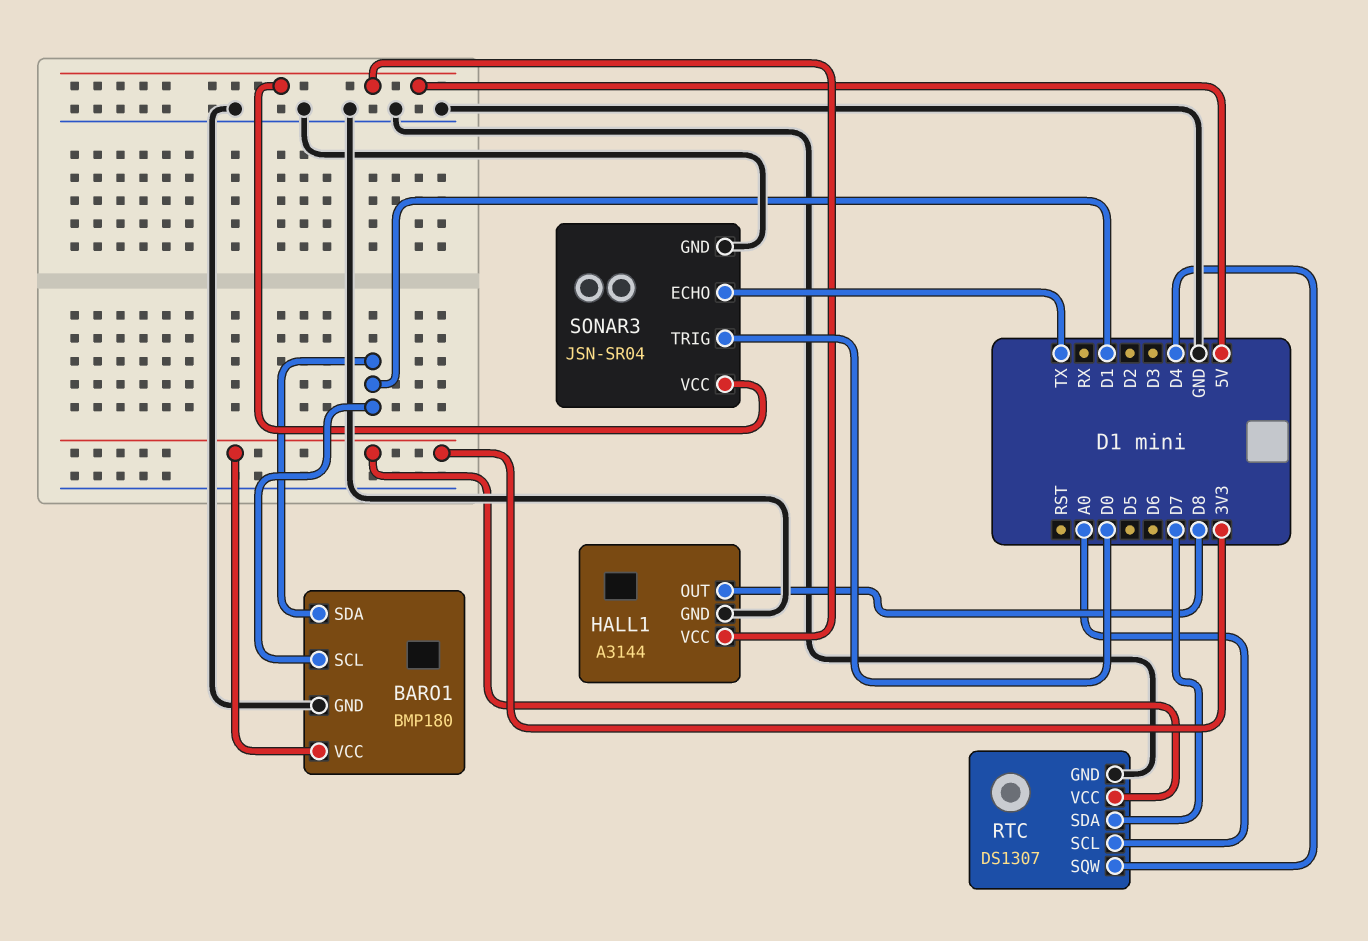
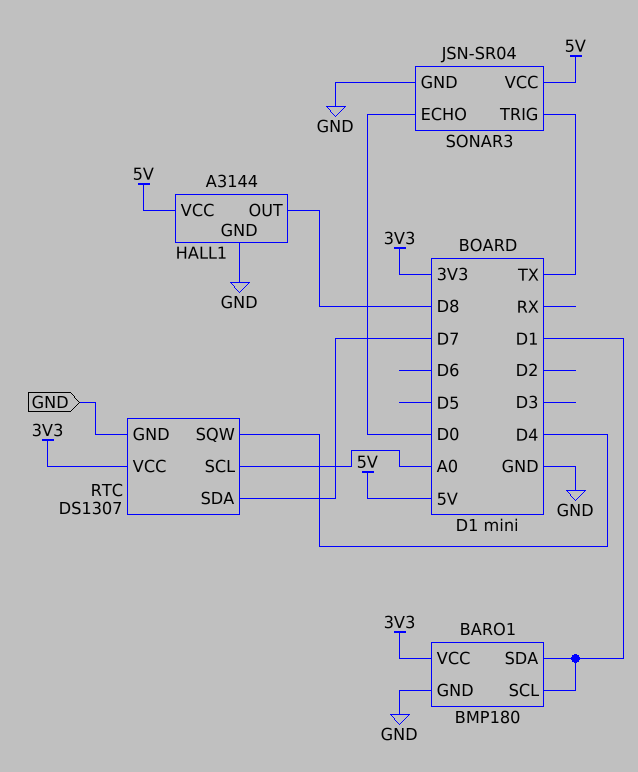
SONAR3 pin ECHO: TX -> D0
SONAR3 pin TRIG: D0 -> TX

